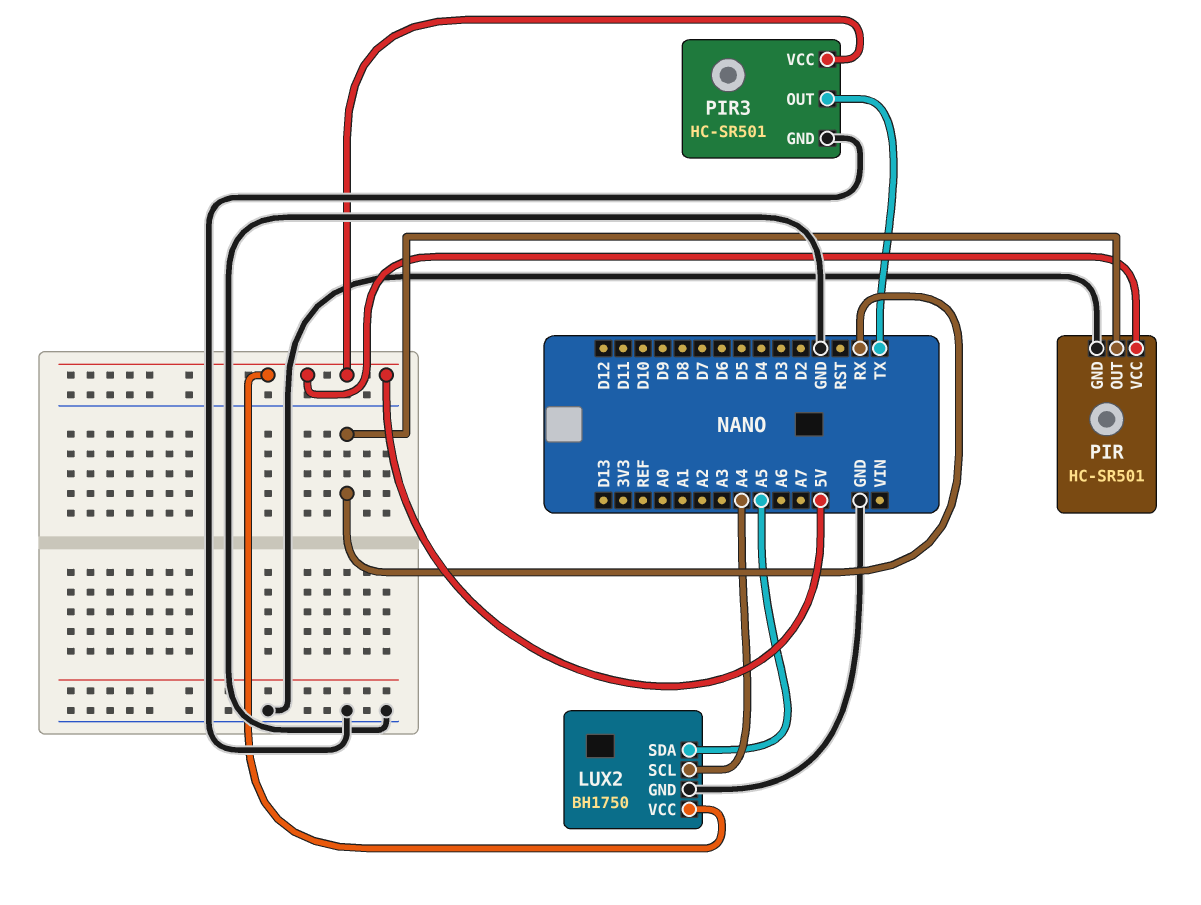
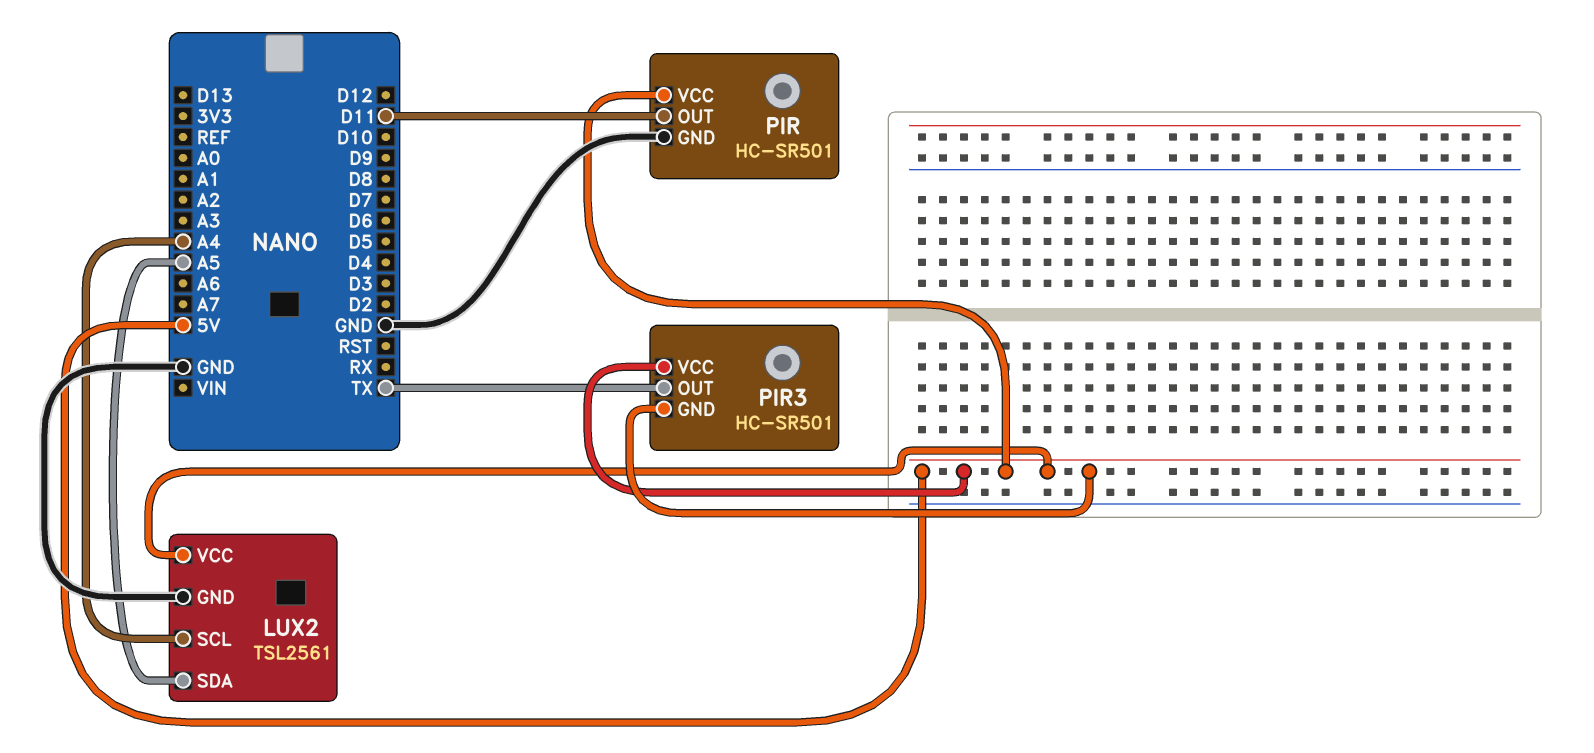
LUX2: BH1750 -> TSL2561
PIR pin OUT: RX -> D11
PIR3 pin GND: GND -> 5V

